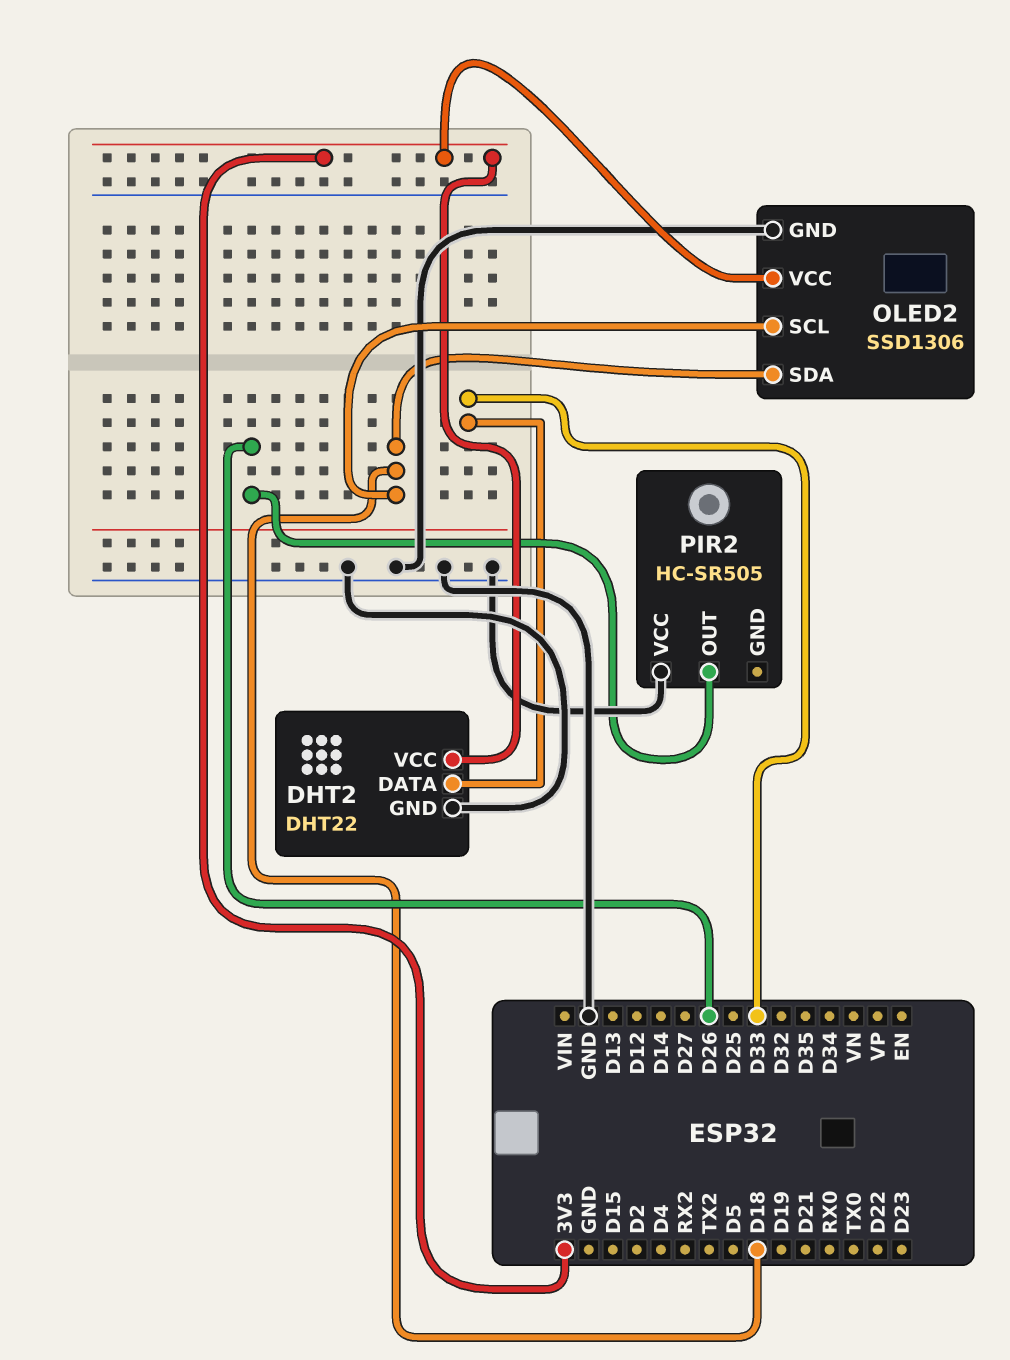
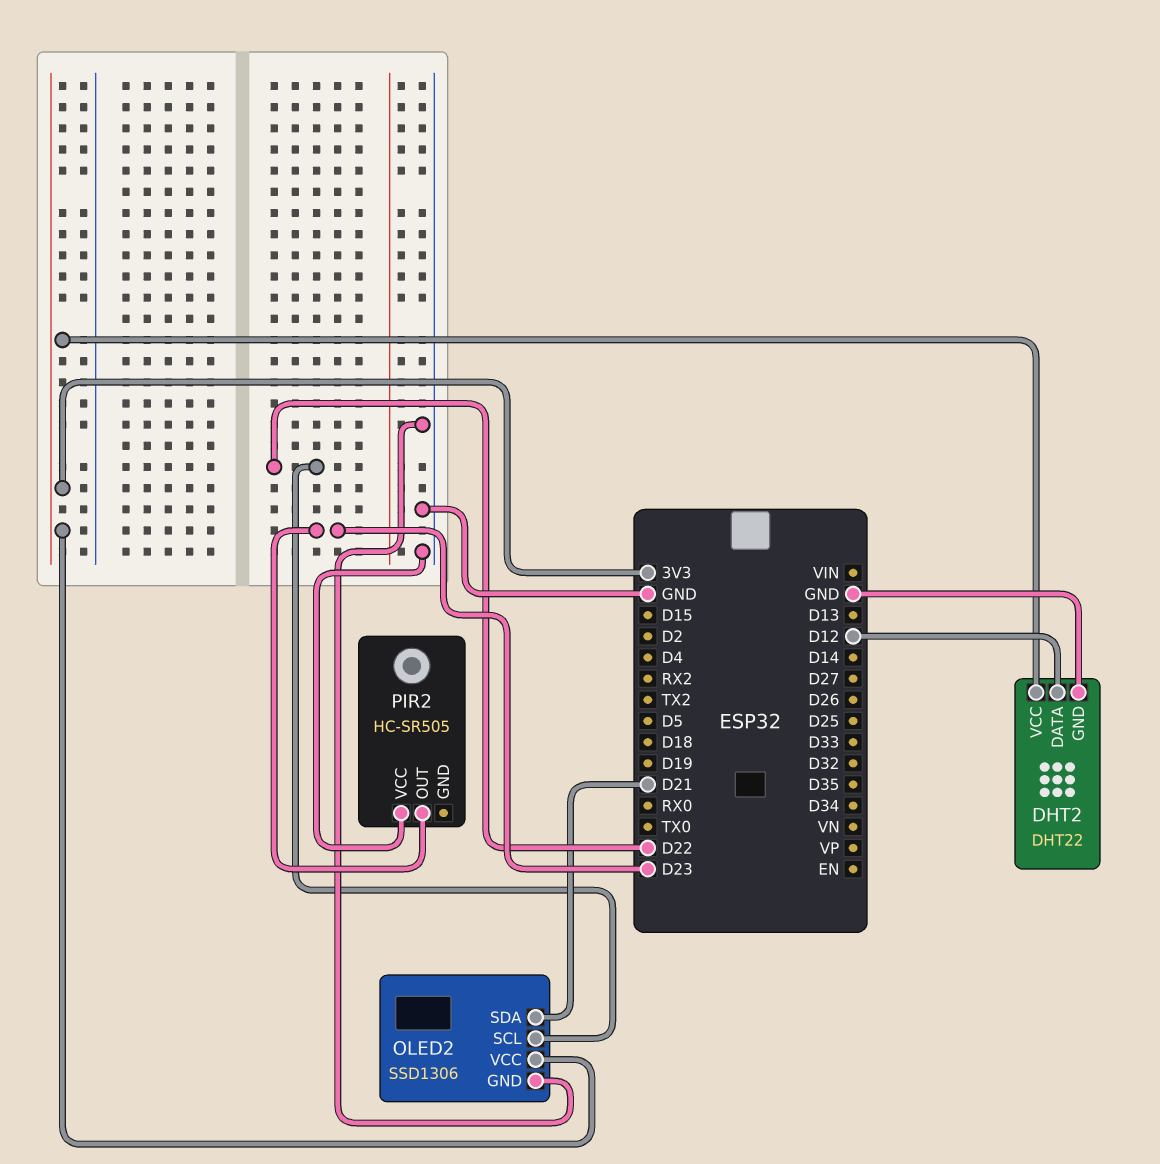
DHT2 pin DATA: D33 -> D12
OLED2 pin SCL: D18 -> D22
OLED2 pin SDA: D18 -> D21
PIR2 pin OUT: D26 -> D23

